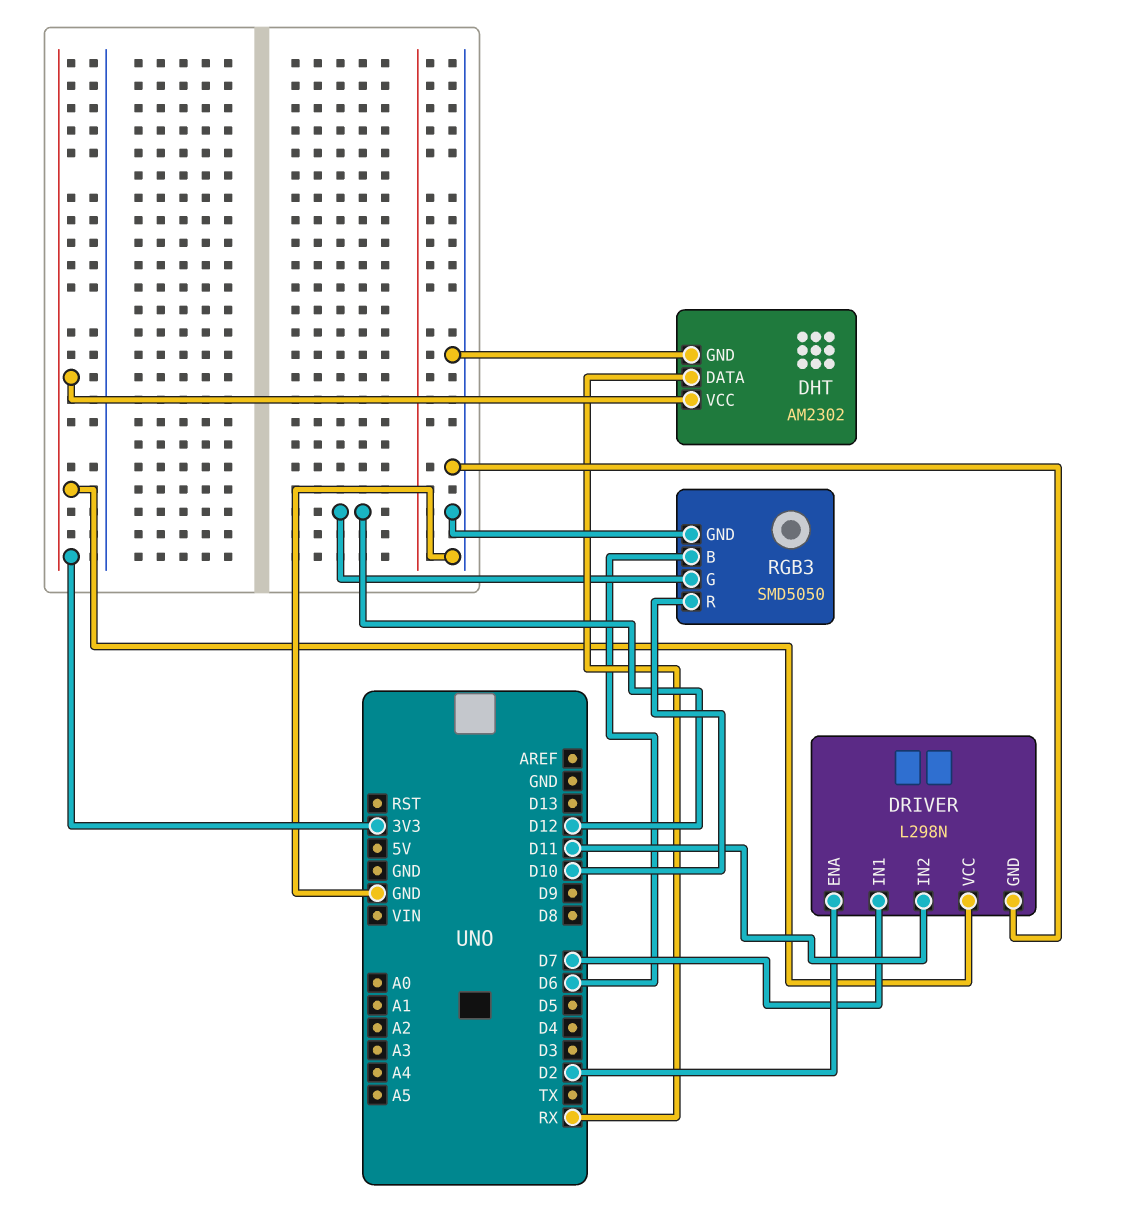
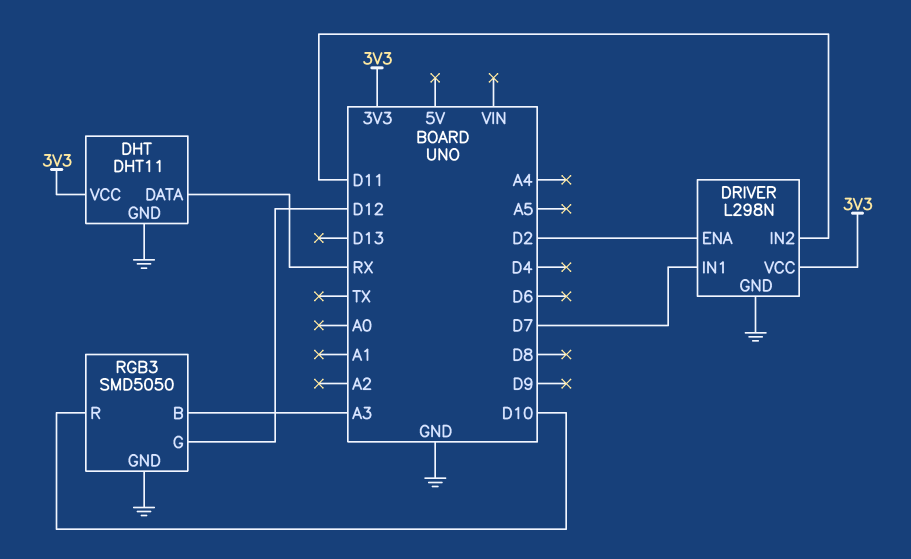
DHT: AM2302 -> DHT11
RGB3 pin B: D6 -> A3

